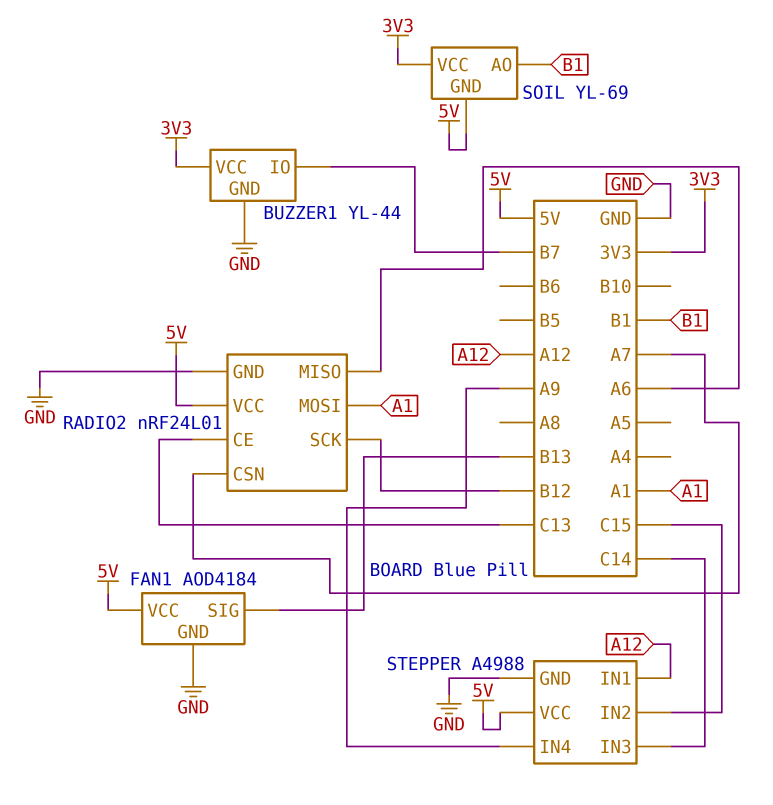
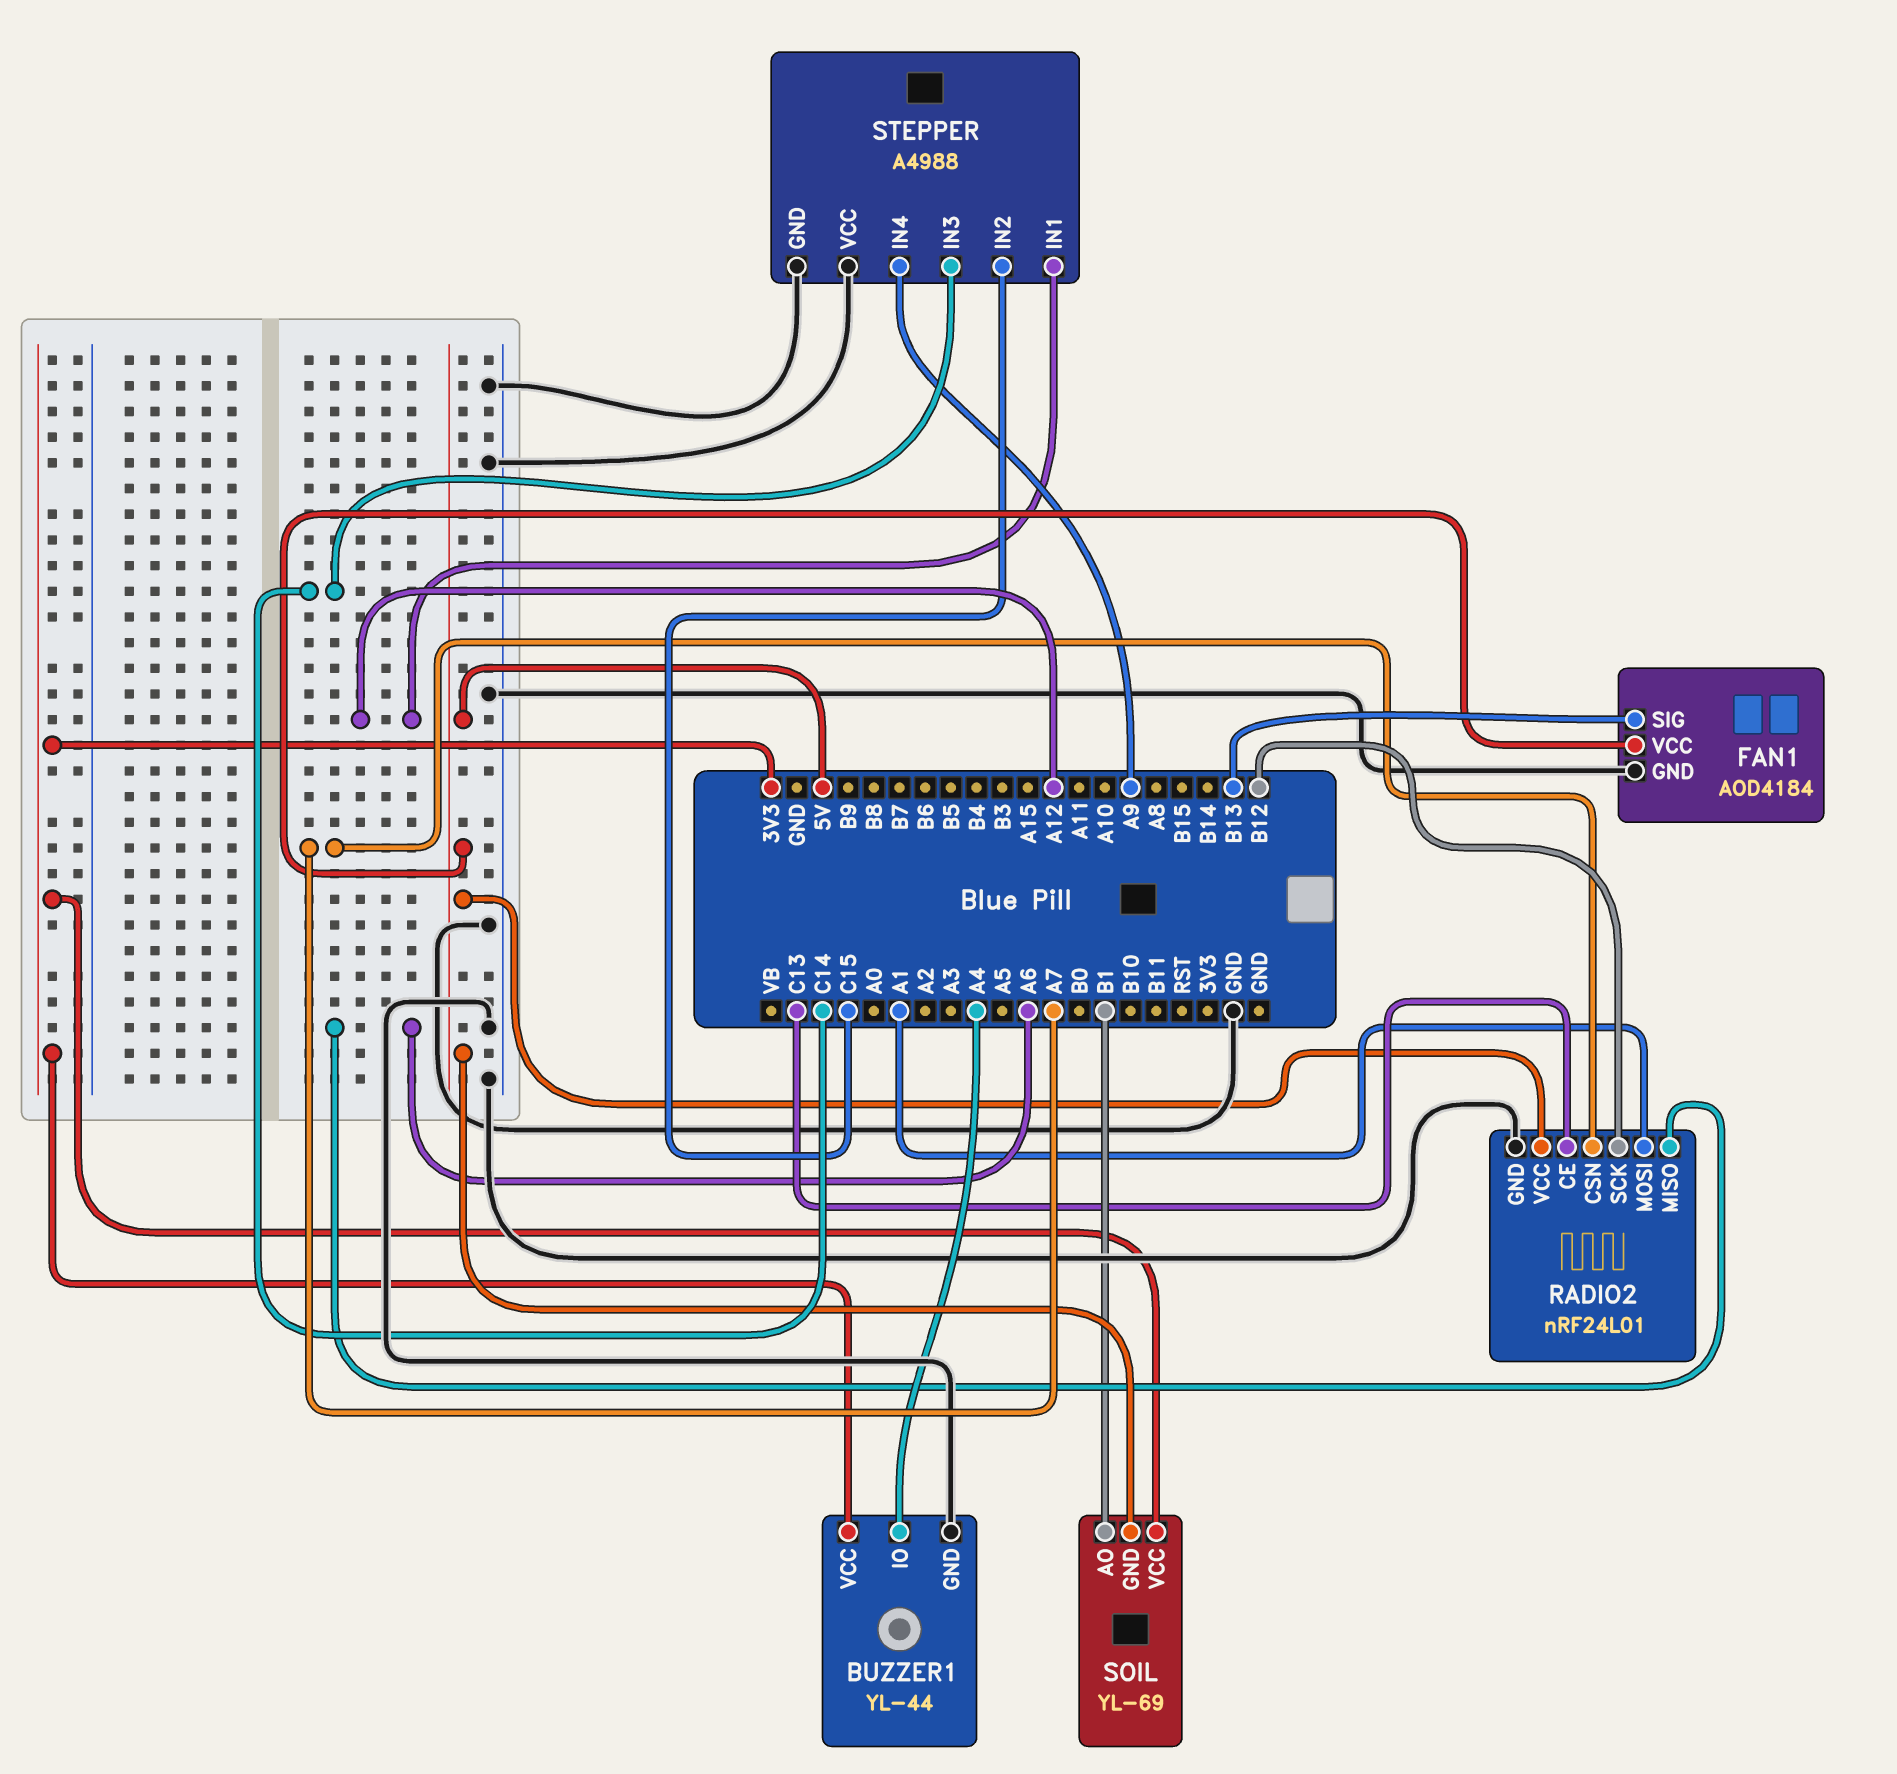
BUZZER1 pin IO: B7 -> A4
STEPPER pin VCC: 5V -> GND

